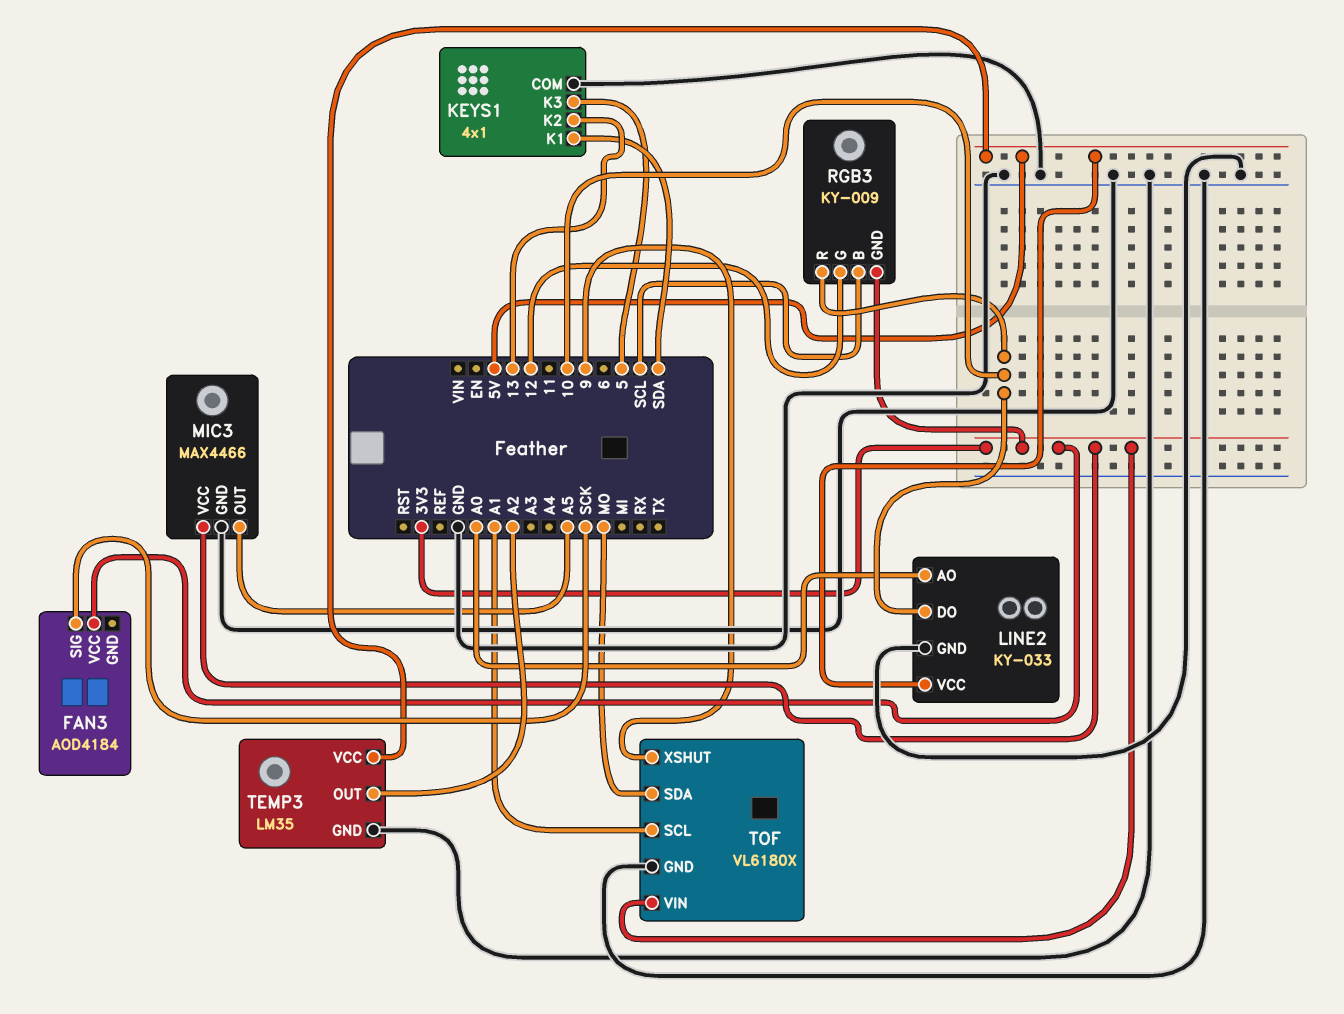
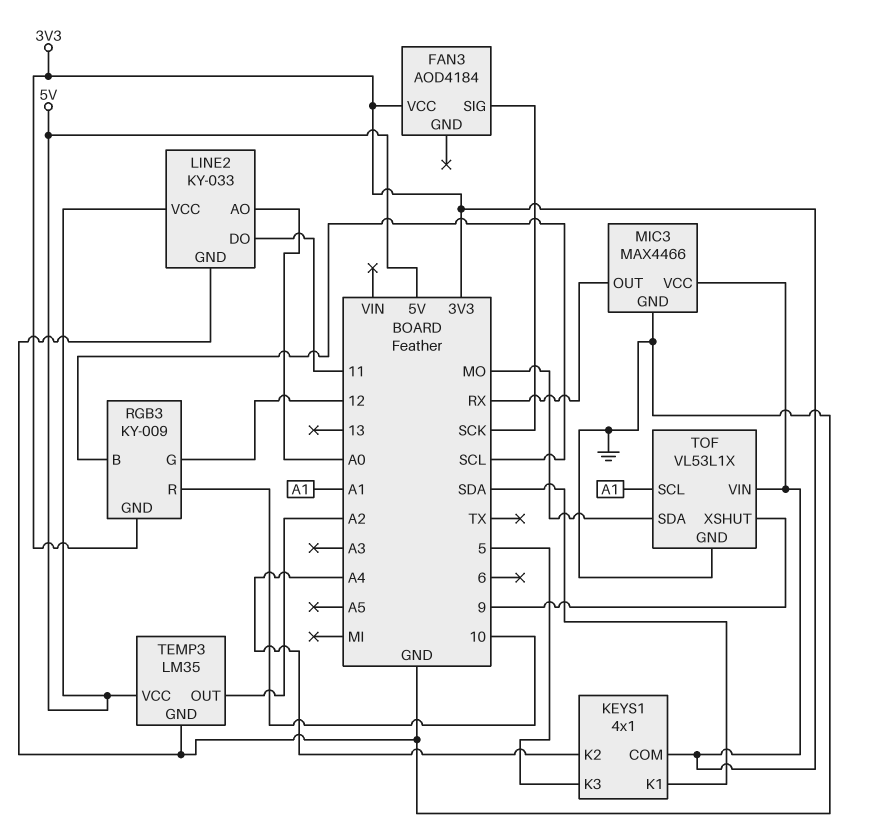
KEYS1 pin COM: GND -> 3V3
KEYS1 pin K2: 13 -> A4
LINE2 pin DO: 10 -> 11
MIC3 pin OUT: A5 -> RX
TOF: VL6180X -> VL53L1X

